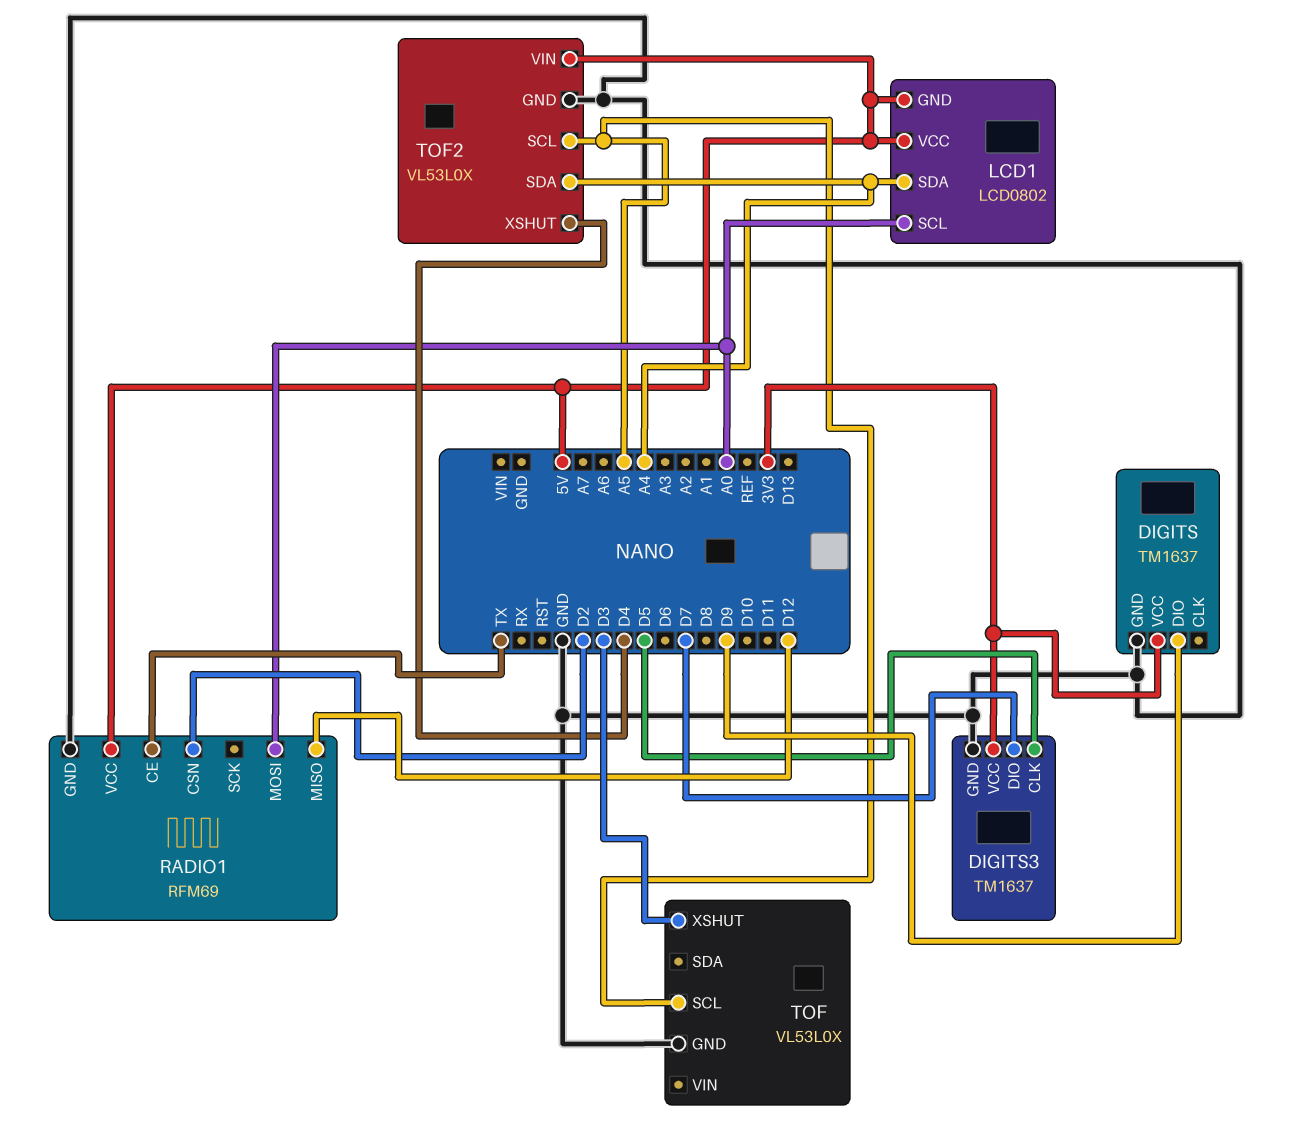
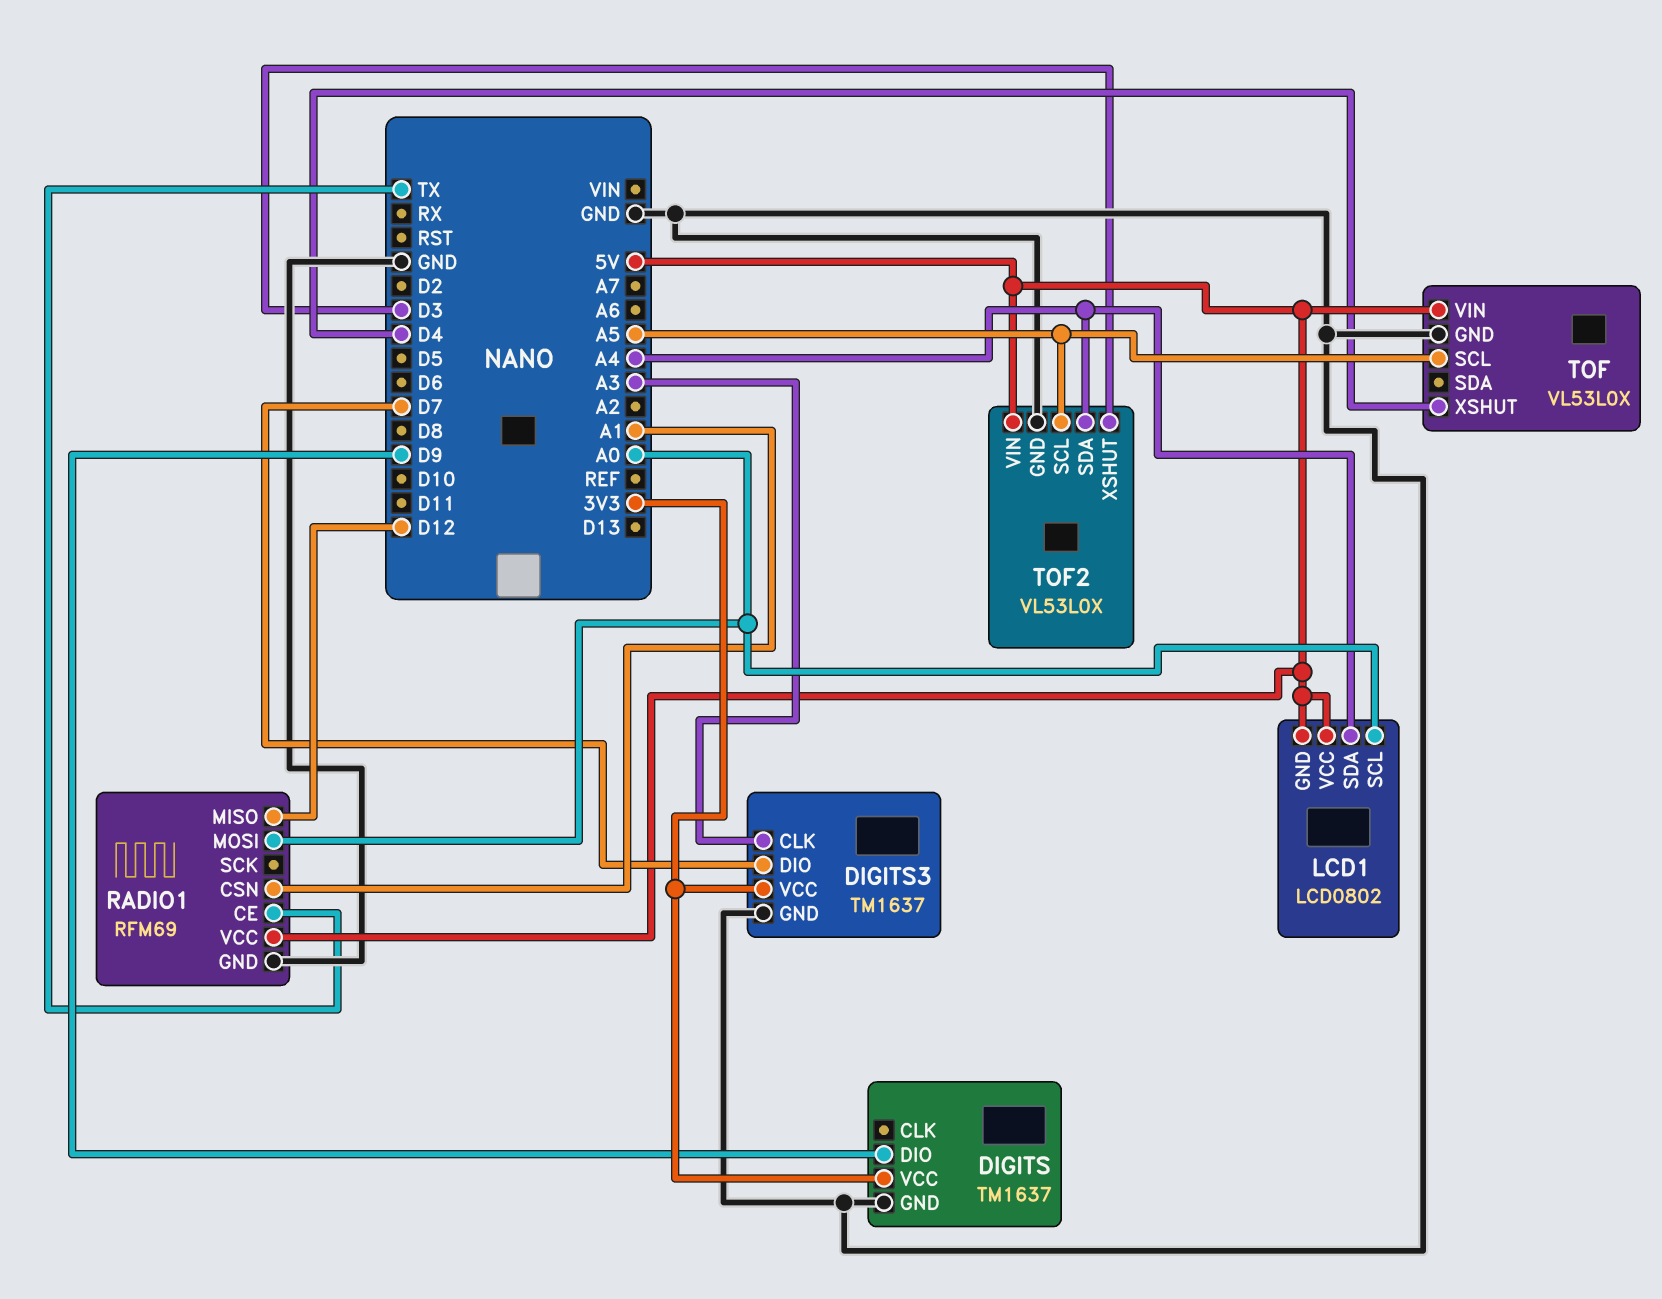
DIGITS3 pin CLK: D5 -> A3
RADIO1 pin CSN: D2 -> A1
TOF pin VIN: none -> 5V
TOF pin XSHUT: D3 -> D4
TOF2 pin XSHUT: D4 -> D3

